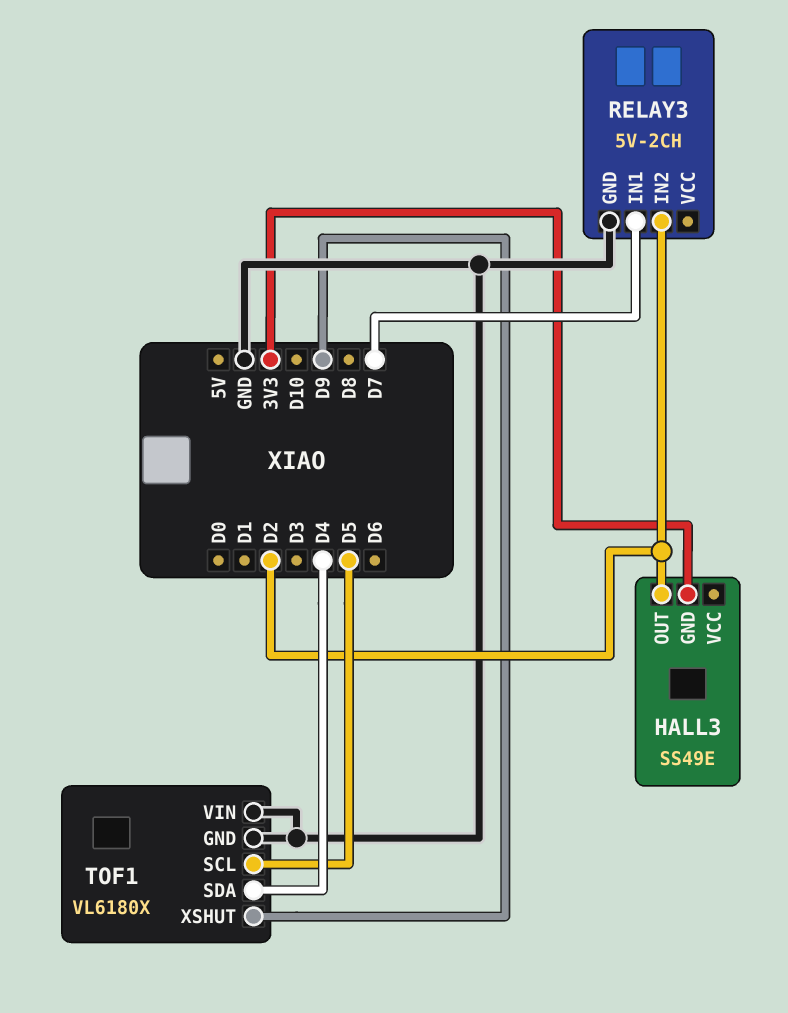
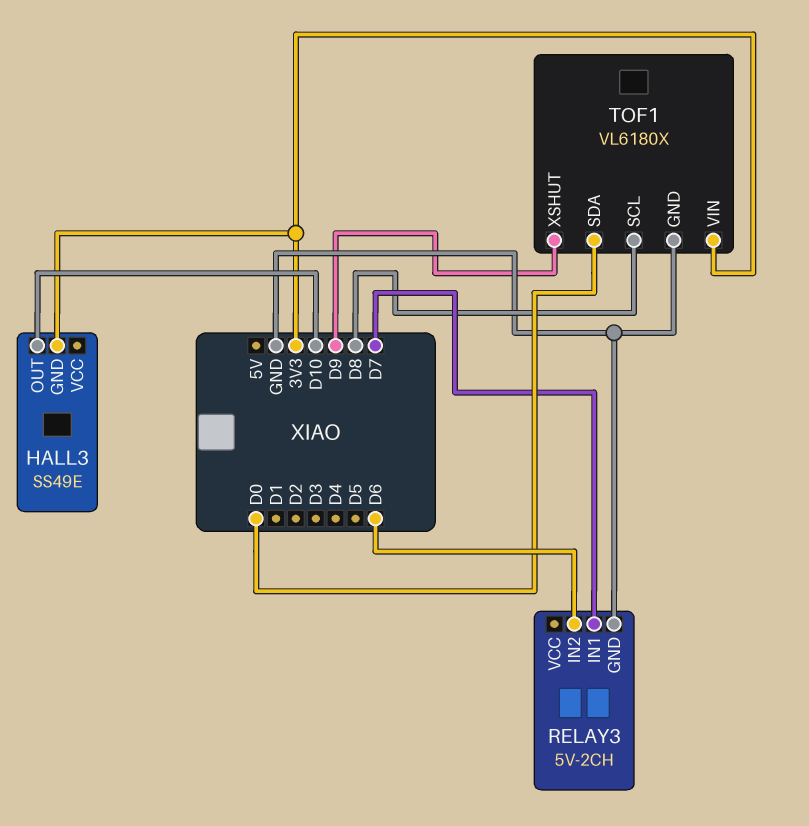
HALL3 pin OUT: D2 -> D10
RELAY3 pin IN2: D2 -> D6
TOF1 pin SCL: D5 -> D8
TOF1 pin SDA: D4 -> D0
TOF1 pin VIN: GND -> 3V3

